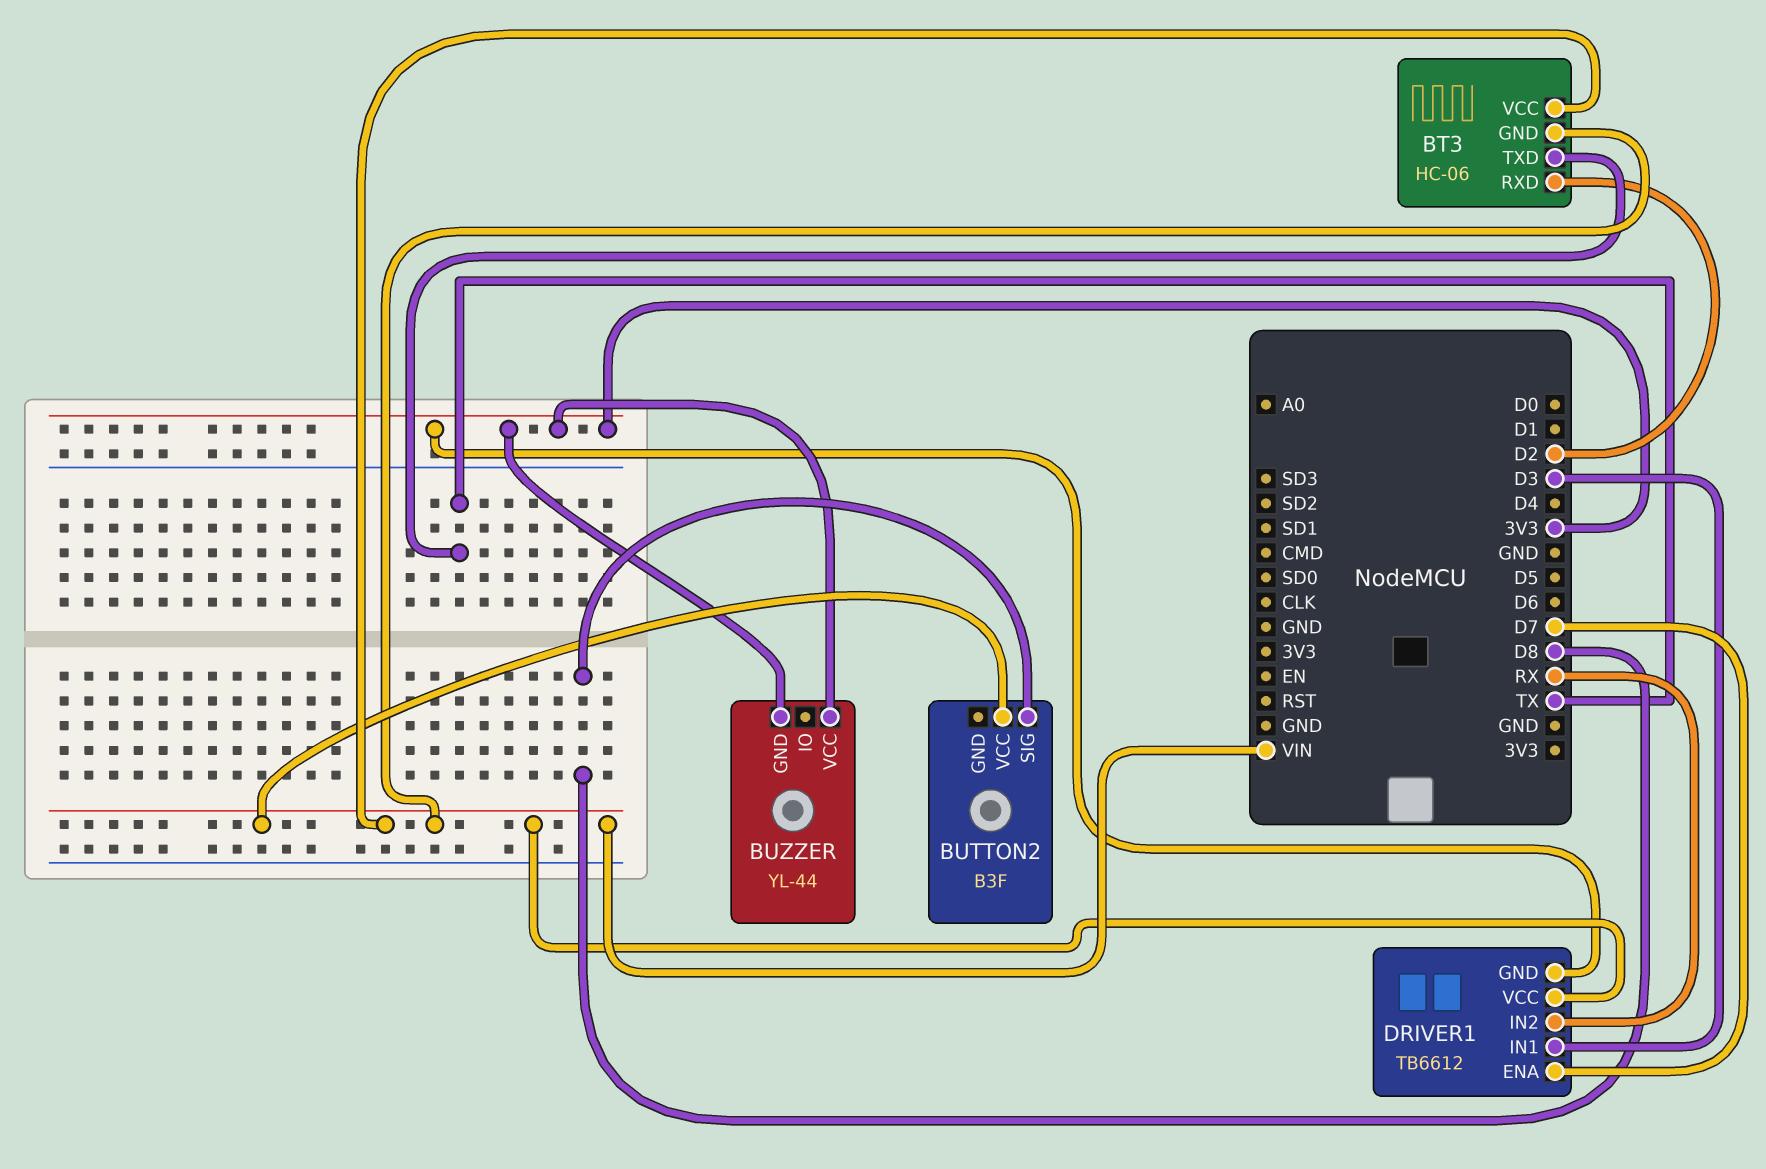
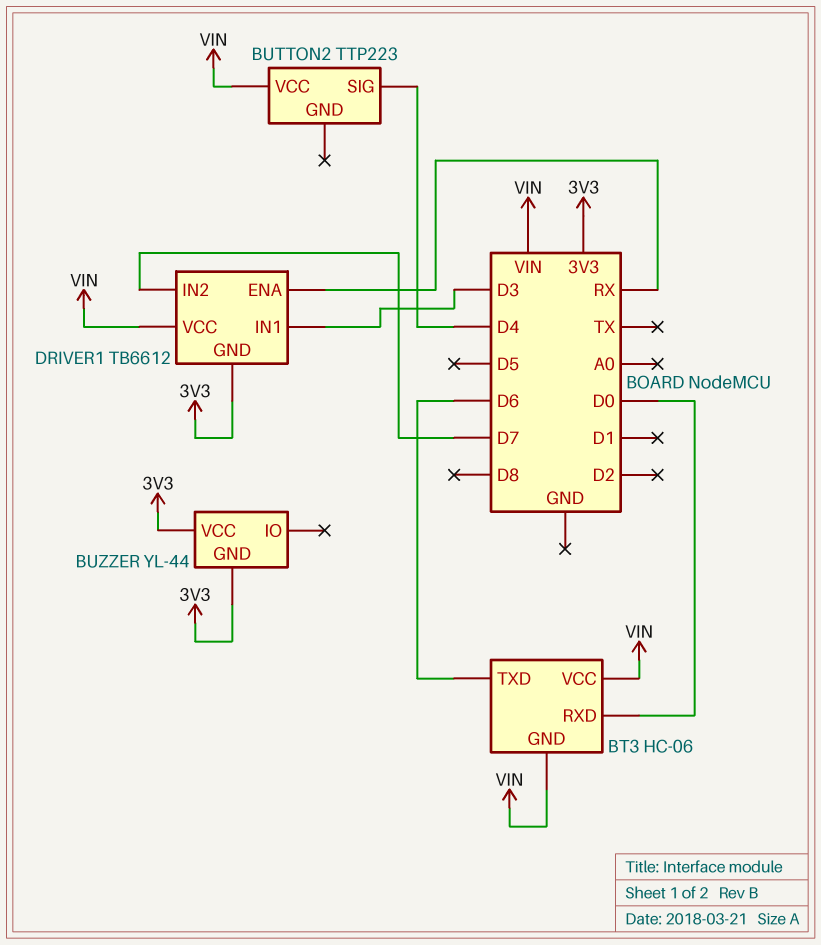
BT3 pin RXD: D2 -> D0
BT3 pin TXD: TX -> D6
BUTTON2: B3F -> TTP223
BUTTON2 pin SIG: D8 -> D4
DRIVER1 pin ENA: D7 -> RX
DRIVER1 pin IN2: RX -> D7

